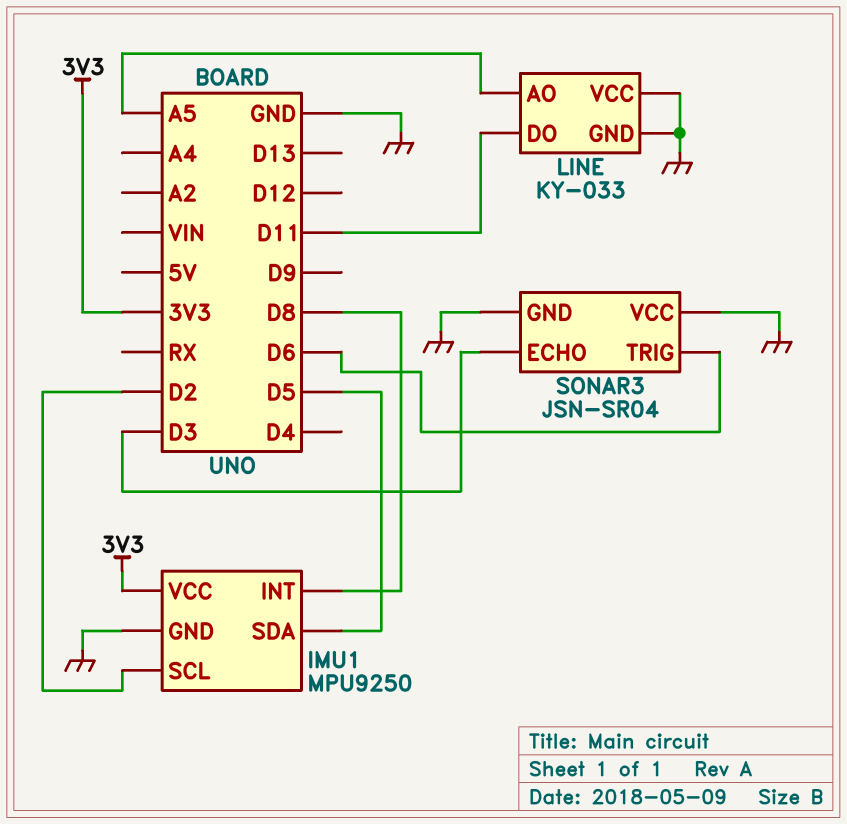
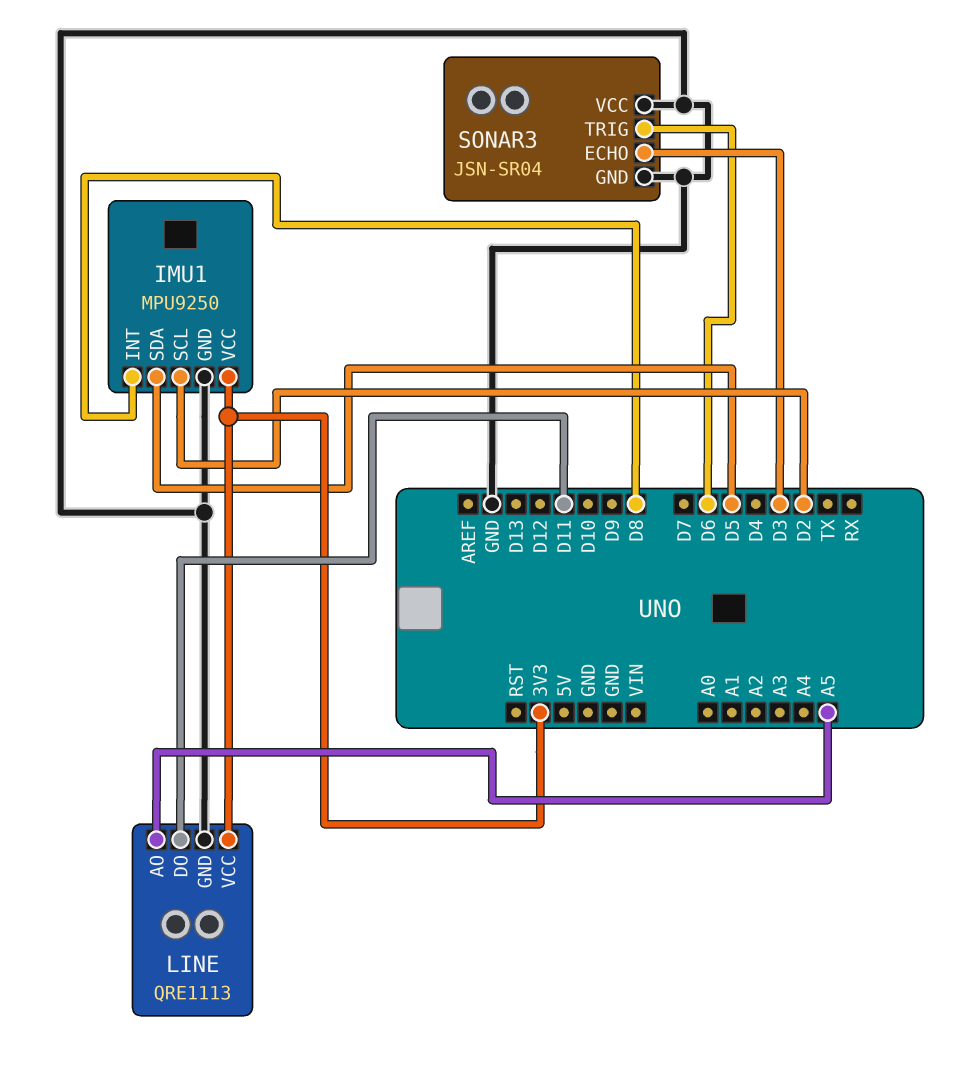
LINE: KY-033 -> QRE1113
LINE pin VCC: GND -> 3V3

